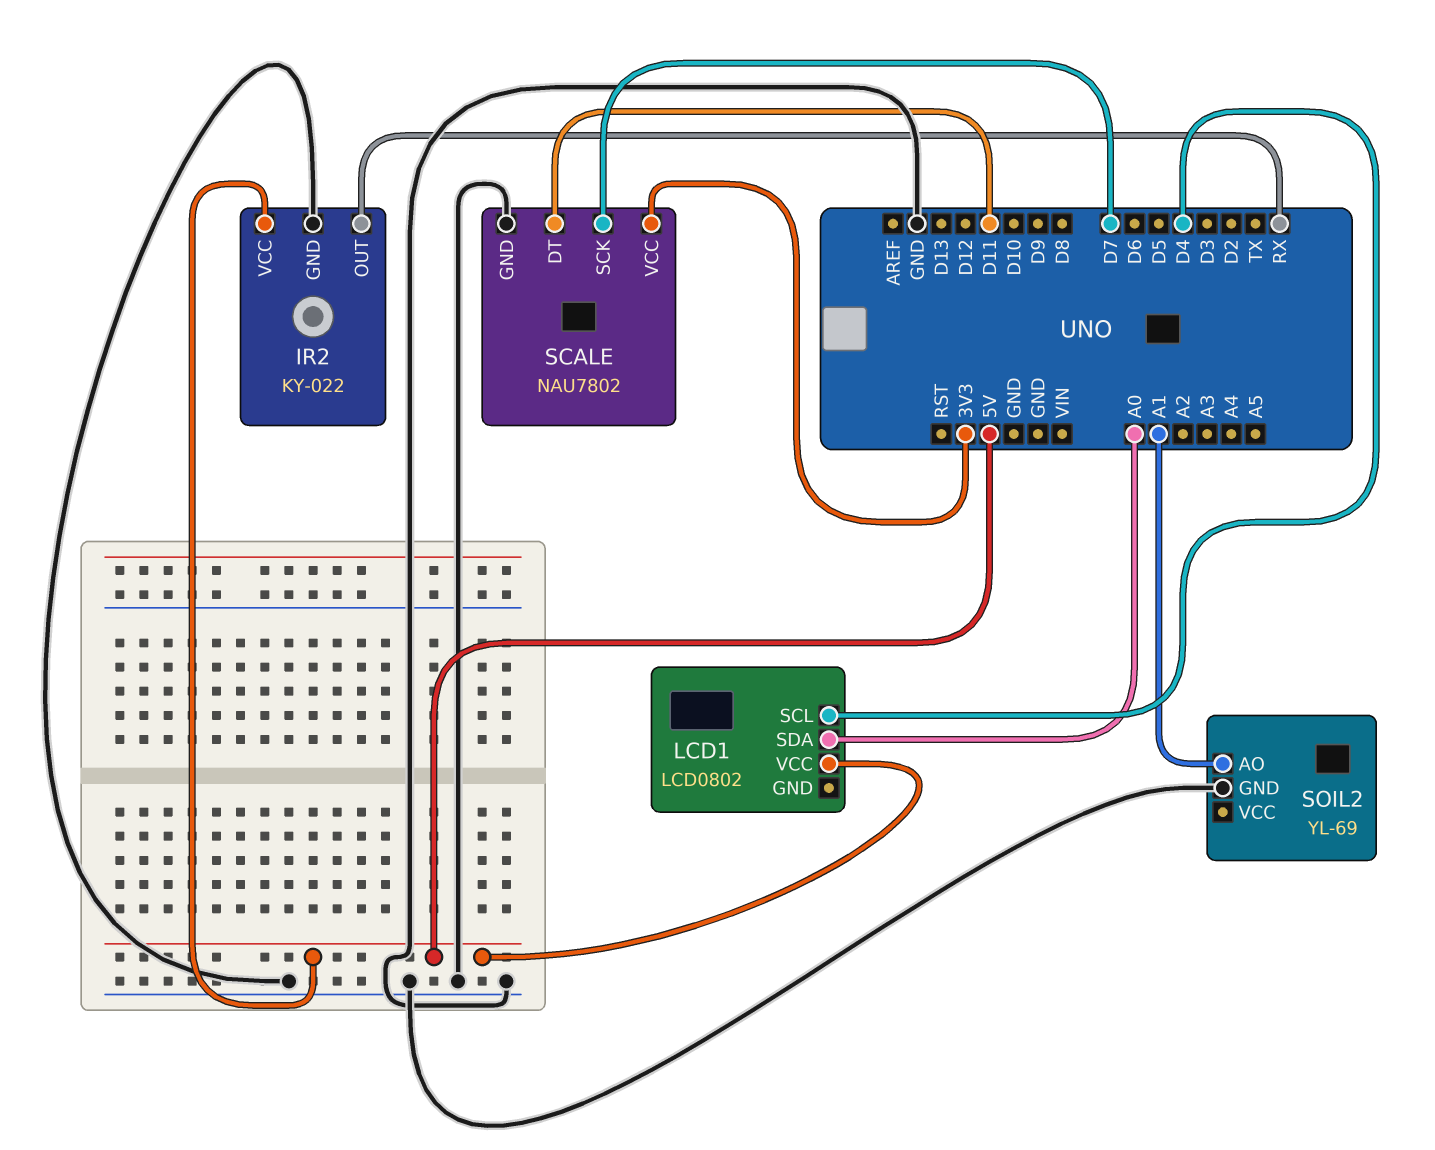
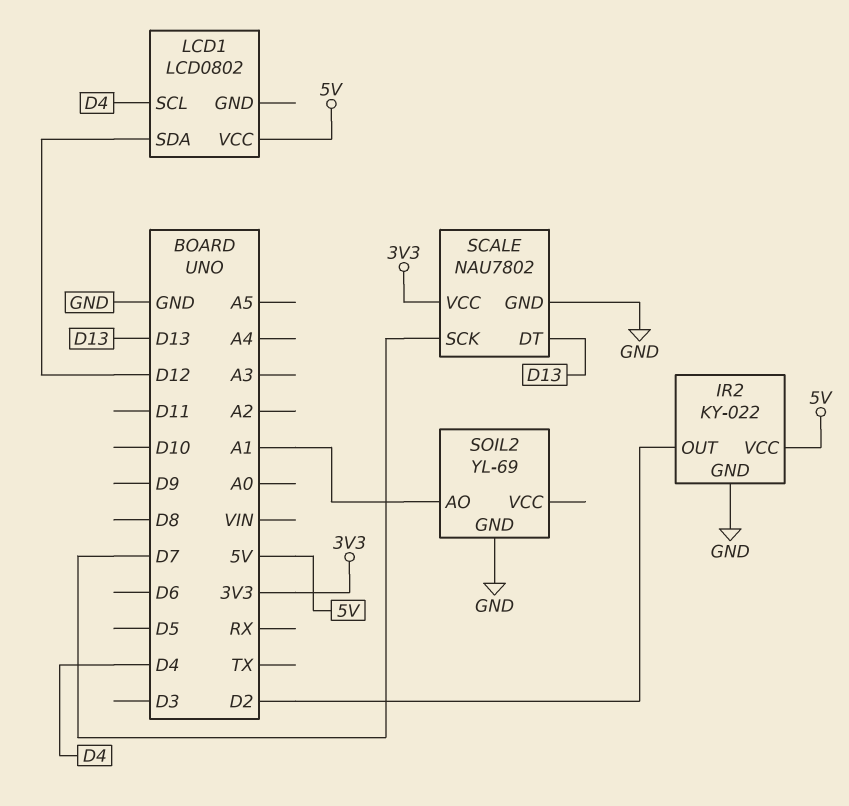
IR2 pin OUT: RX -> D2
LCD1 pin SDA: A0 -> D12
SCALE pin DT: D11 -> D13

